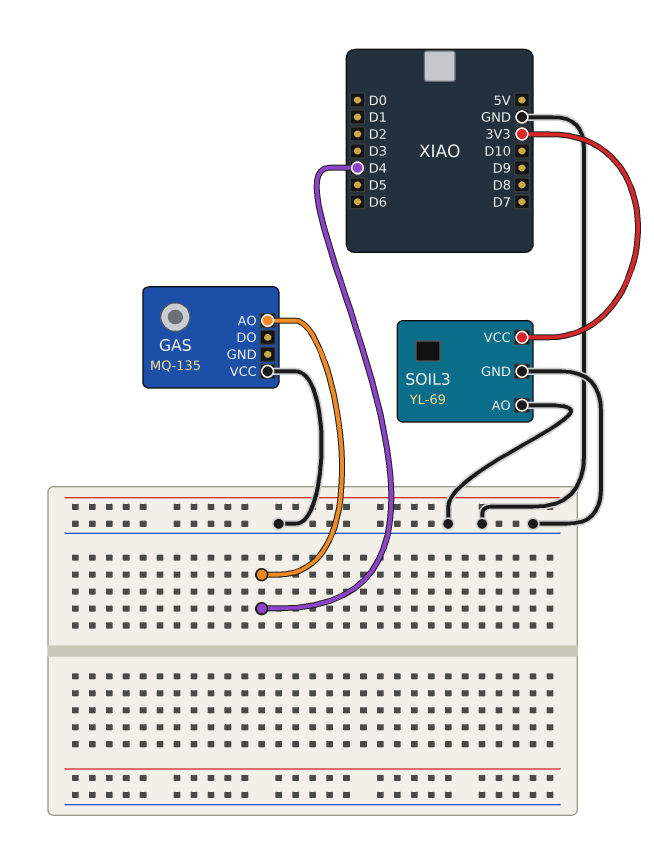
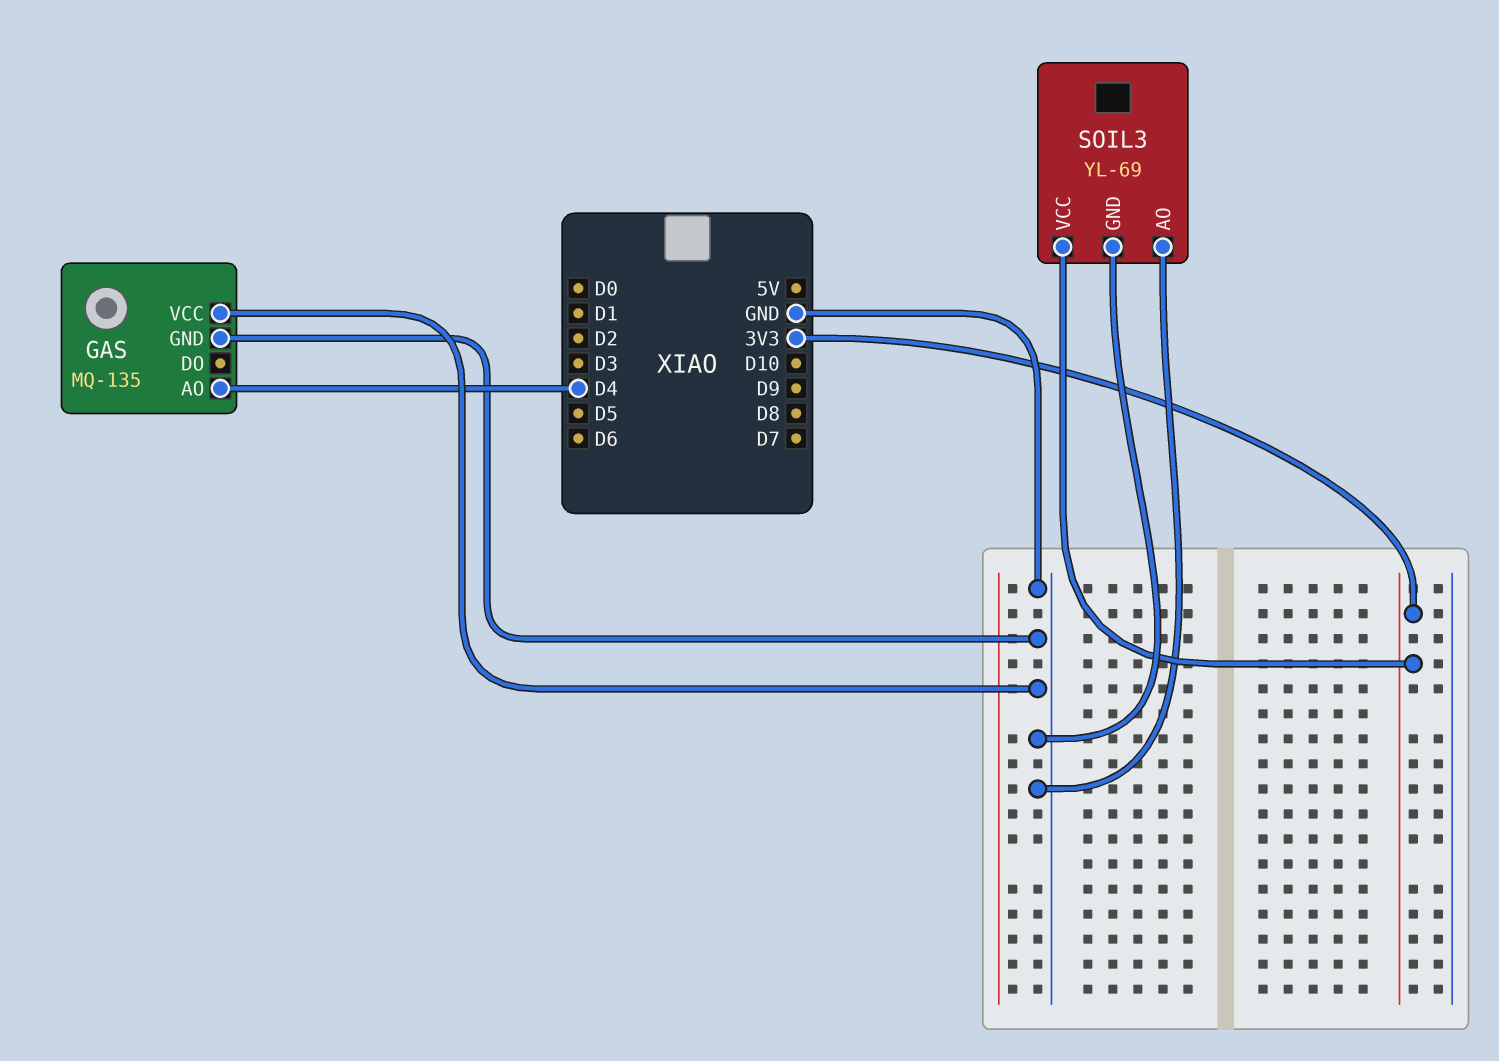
GAS pin GND: none -> GND

